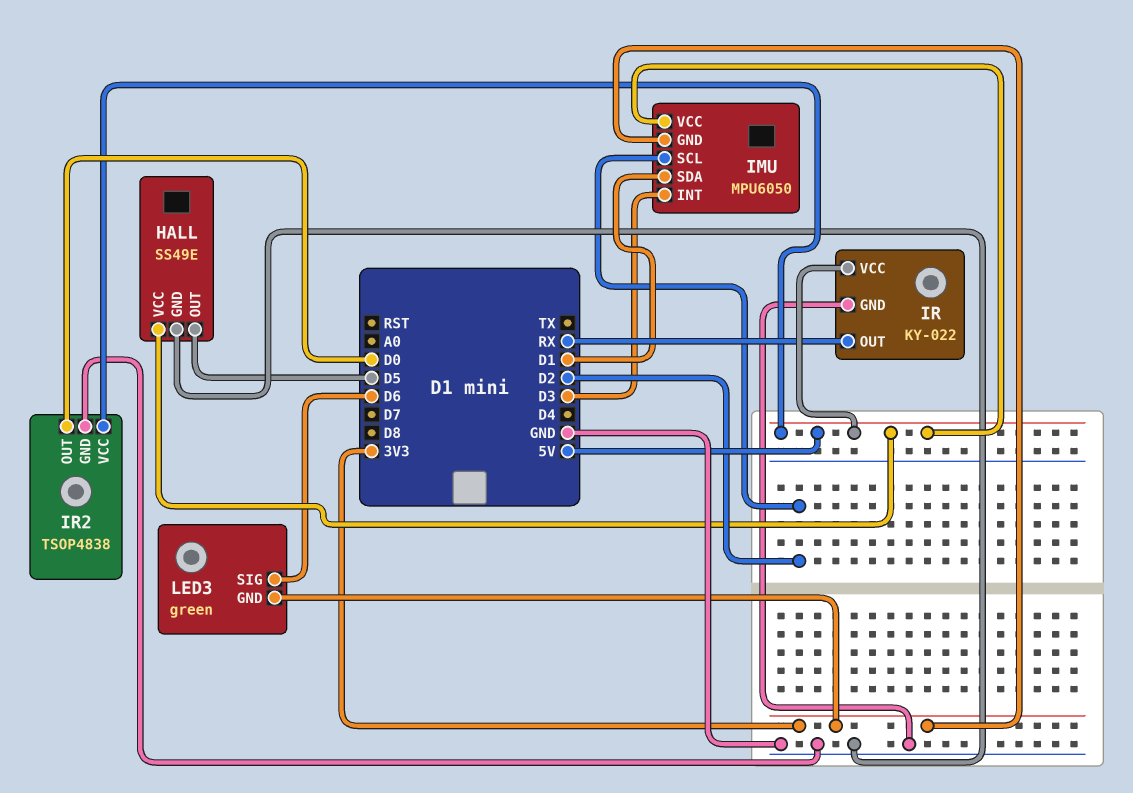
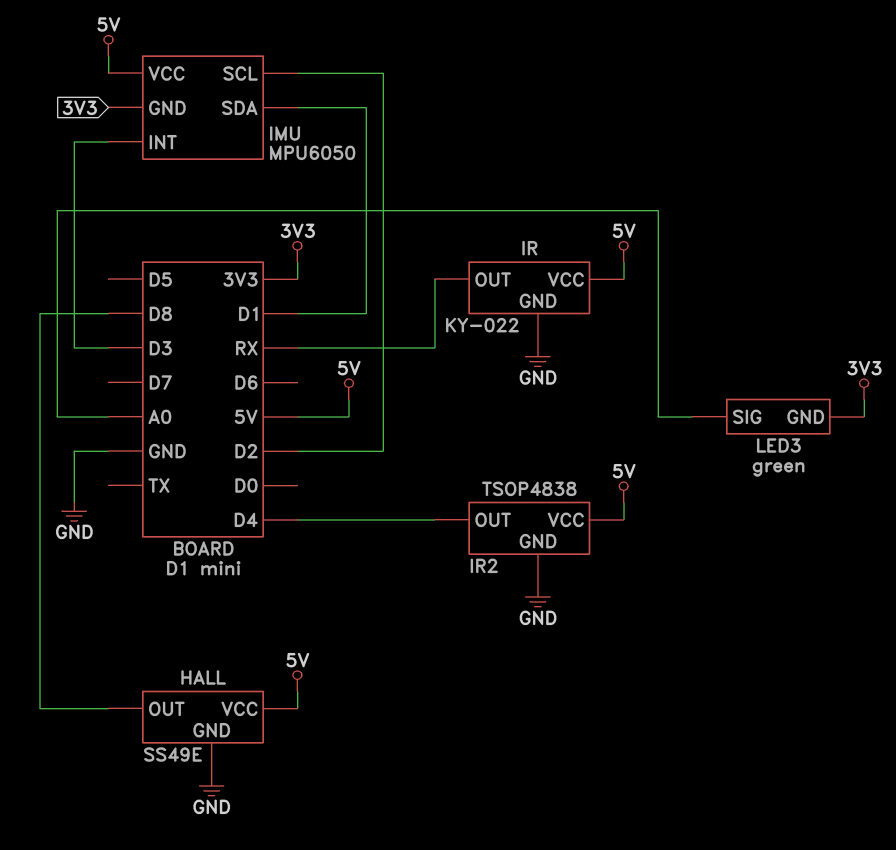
HALL pin OUT: D5 -> D8
IR2 pin OUT: D0 -> D4
LED3 pin SIG: D6 -> A0

